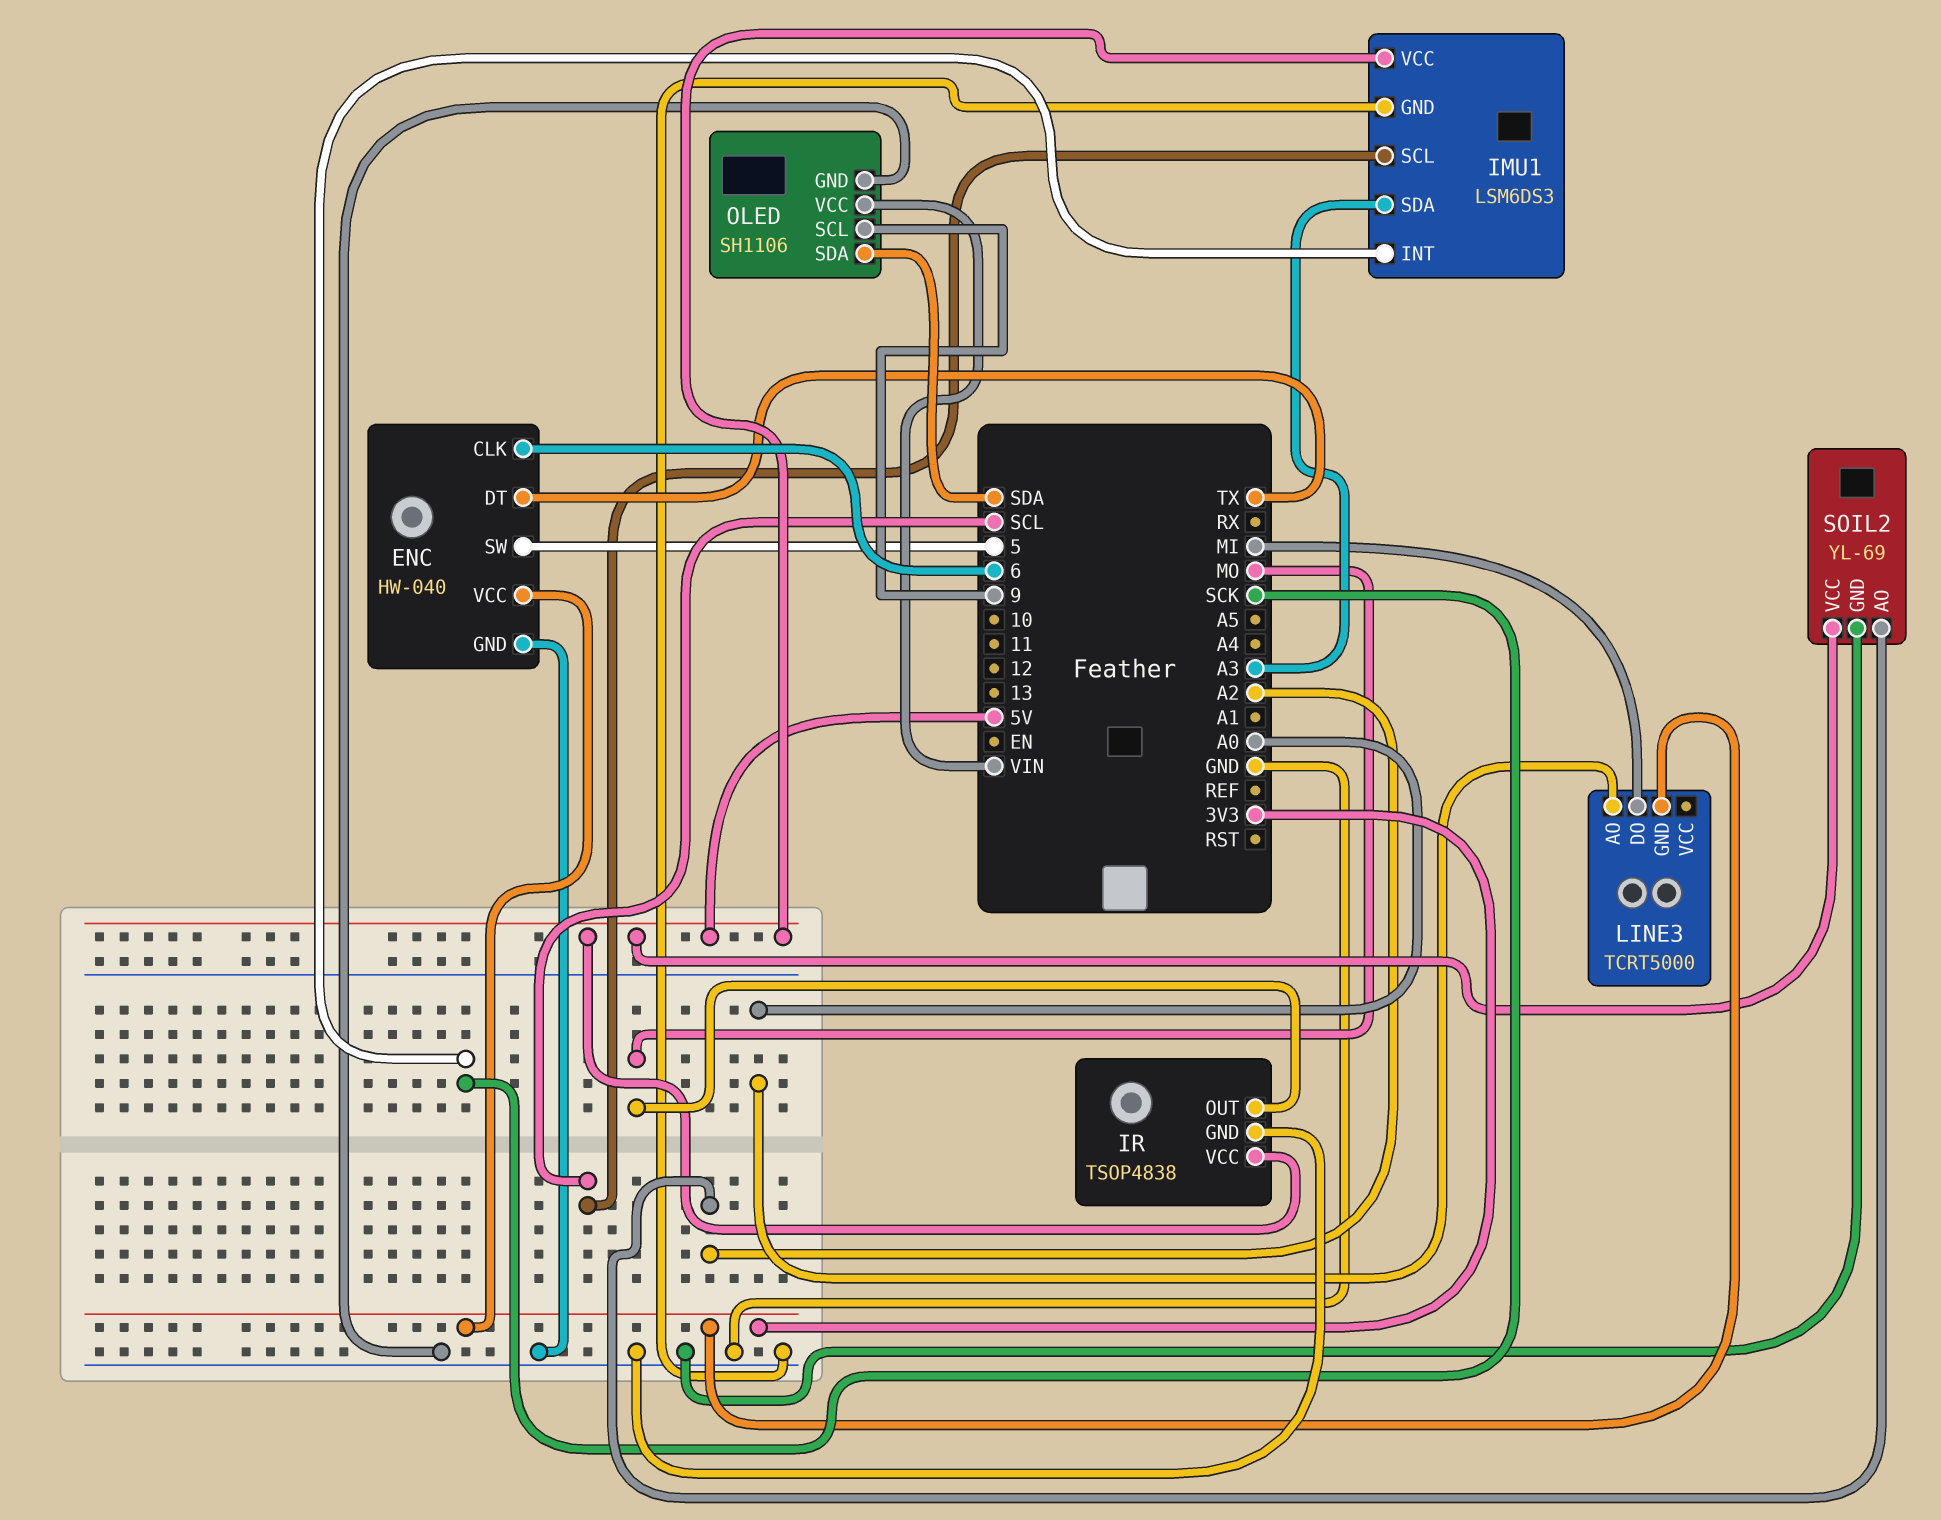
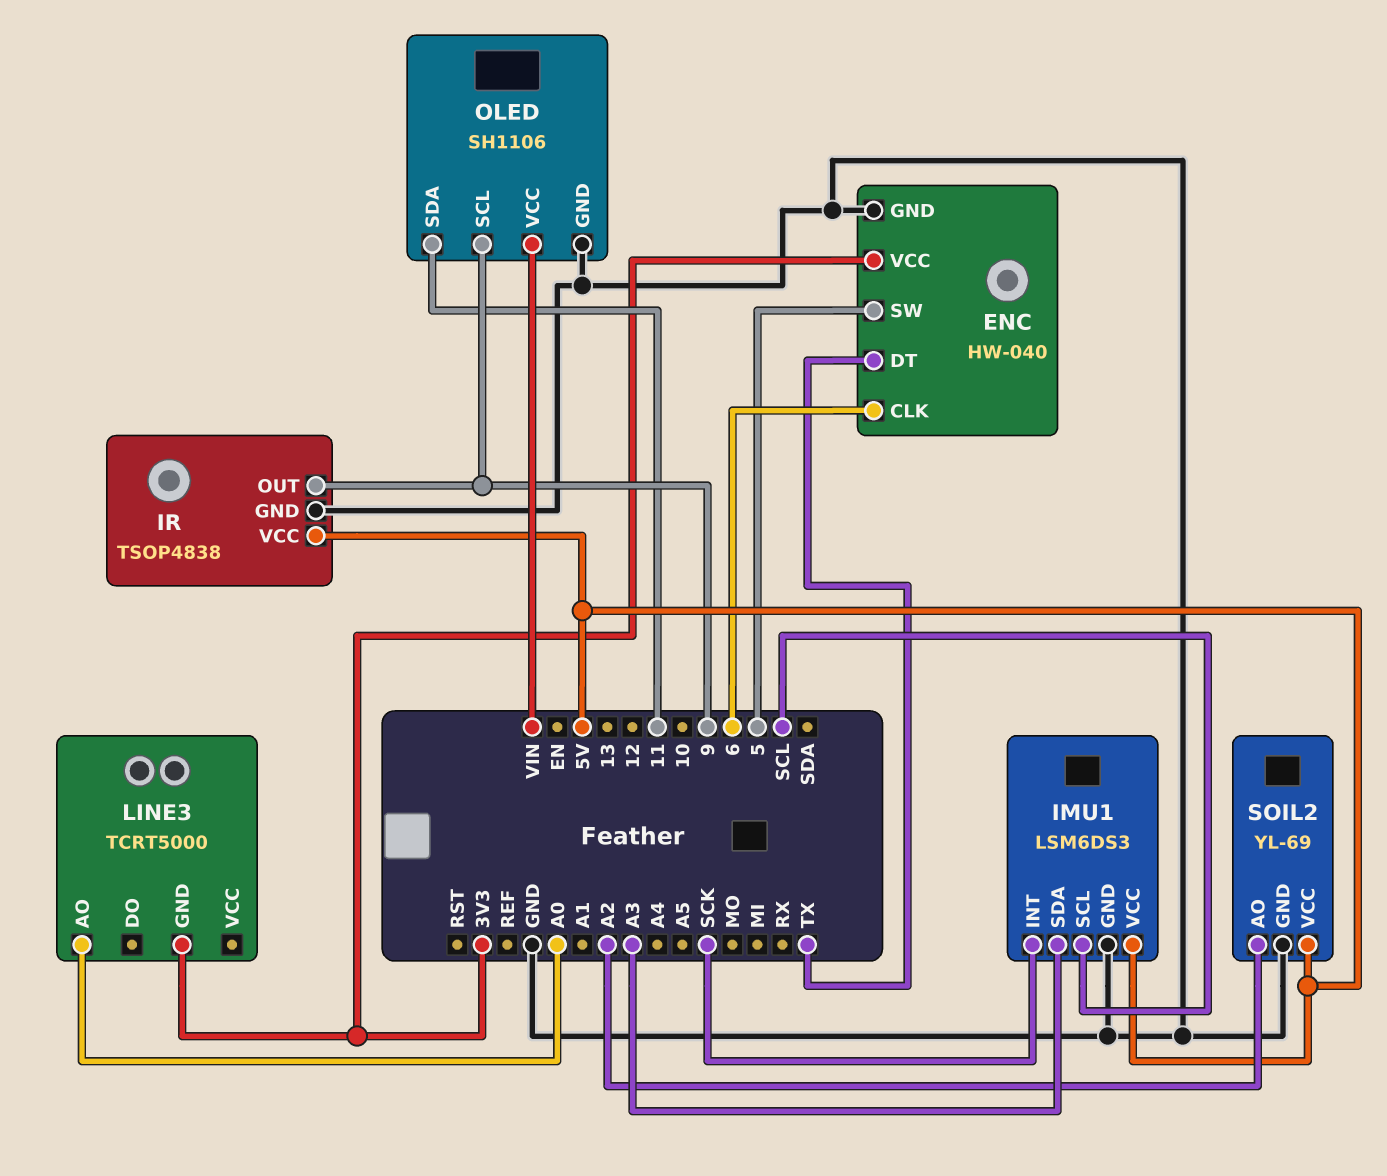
IR pin OUT: MO -> 9
LINE3 pin DO: MI -> none
OLED pin SDA: SDA -> 11

